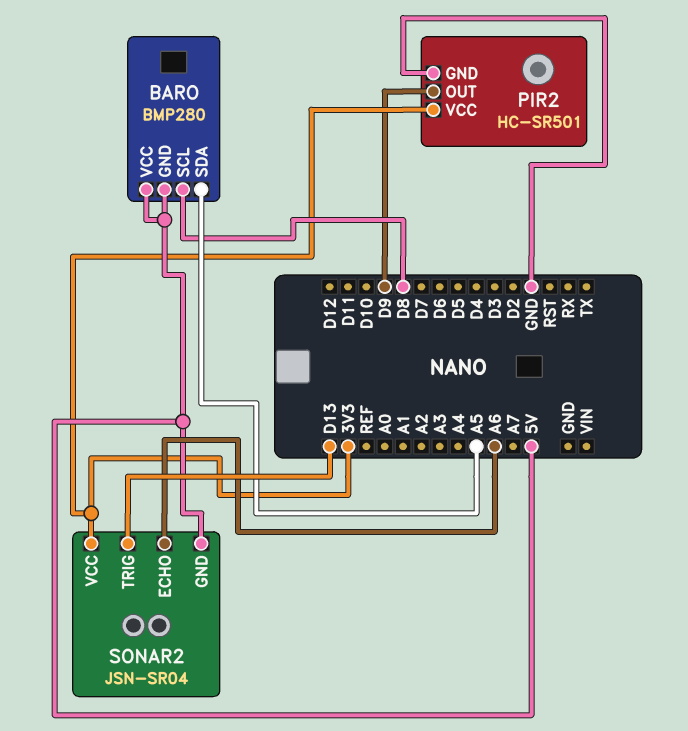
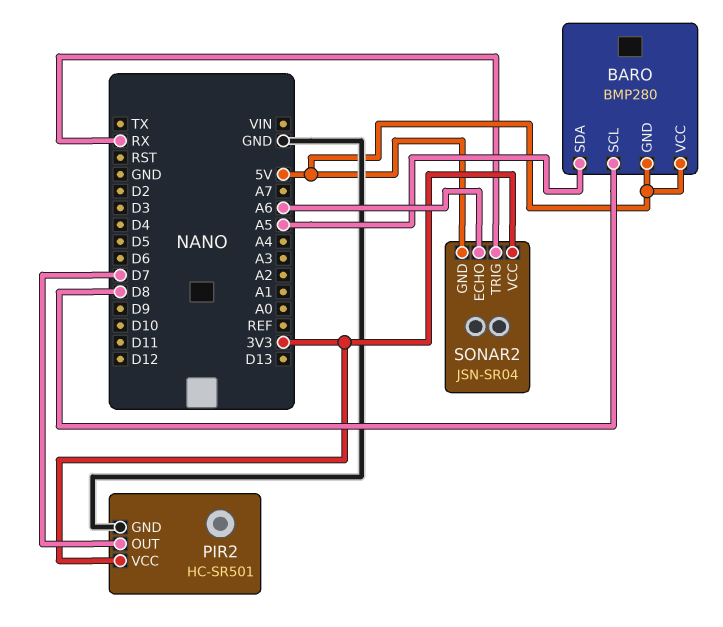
PIR2 pin OUT: D9 -> D7
SONAR2 pin TRIG: D13 -> RX

